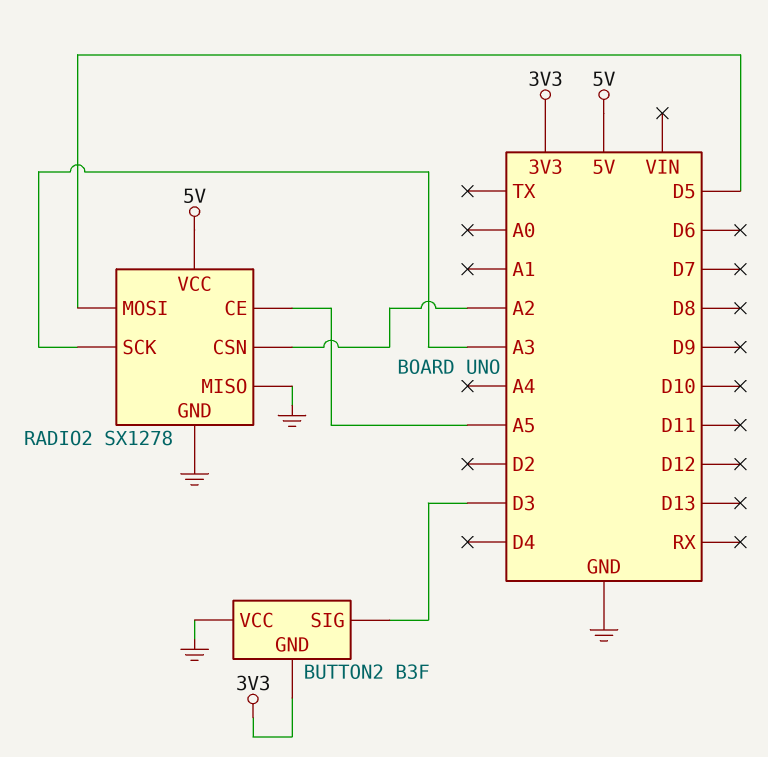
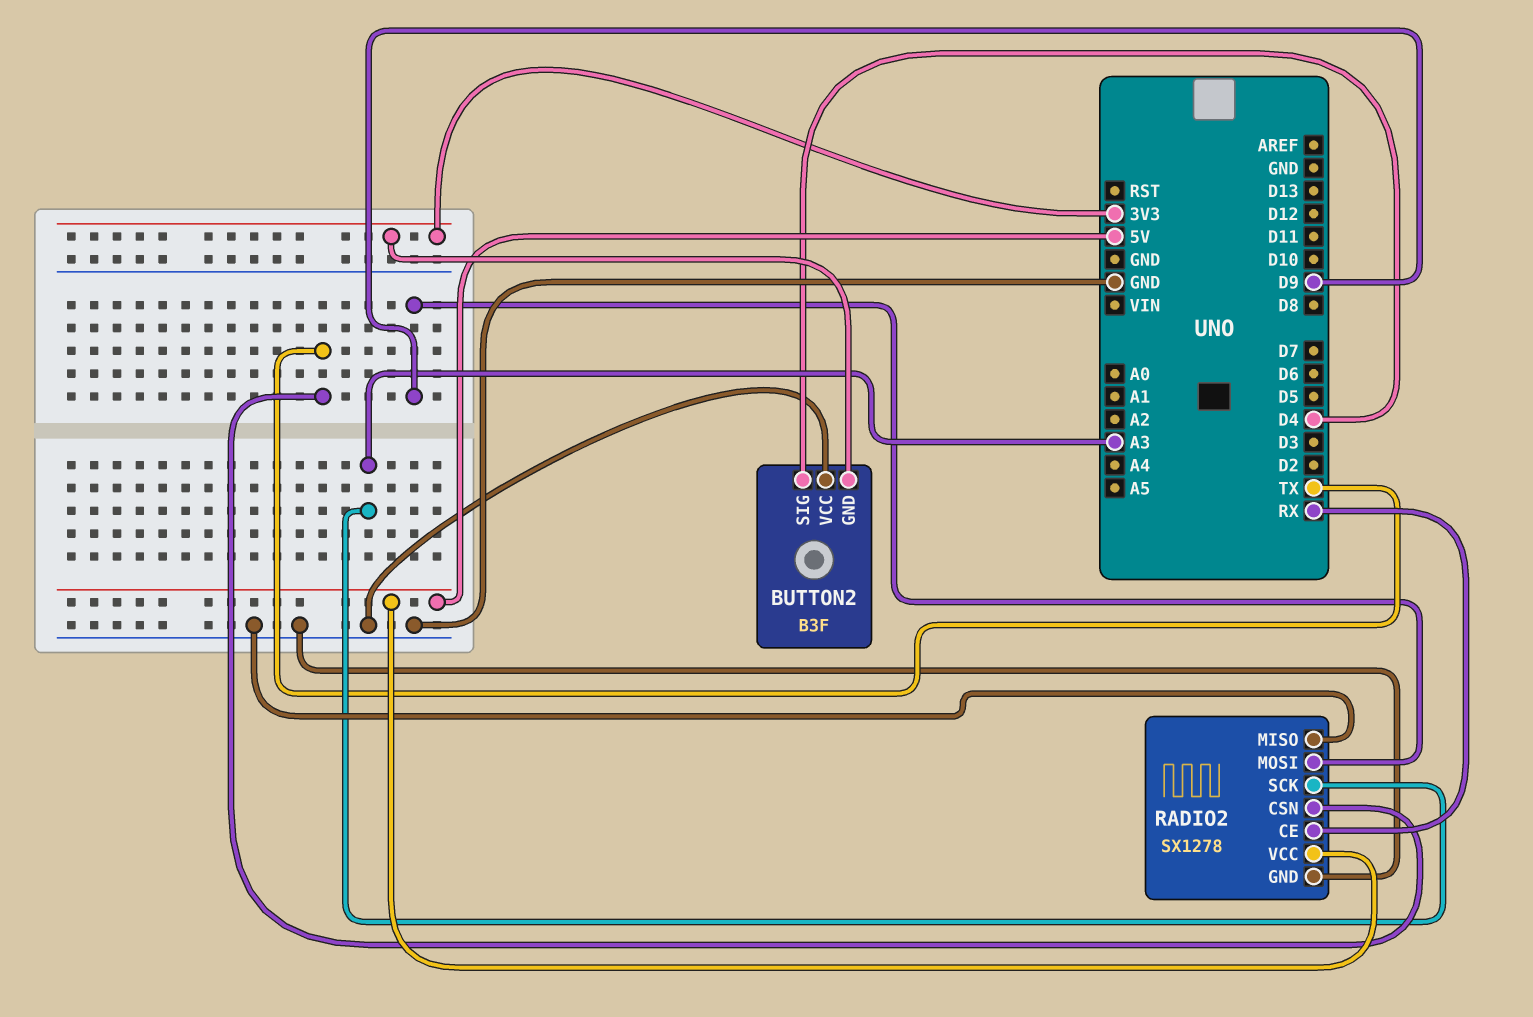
BUTTON2 pin SIG: D3 -> D4
RADIO2 pin CE: A5 -> RX
RADIO2 pin CSN: A2 -> TX
RADIO2 pin MOSI: D5 -> D9

